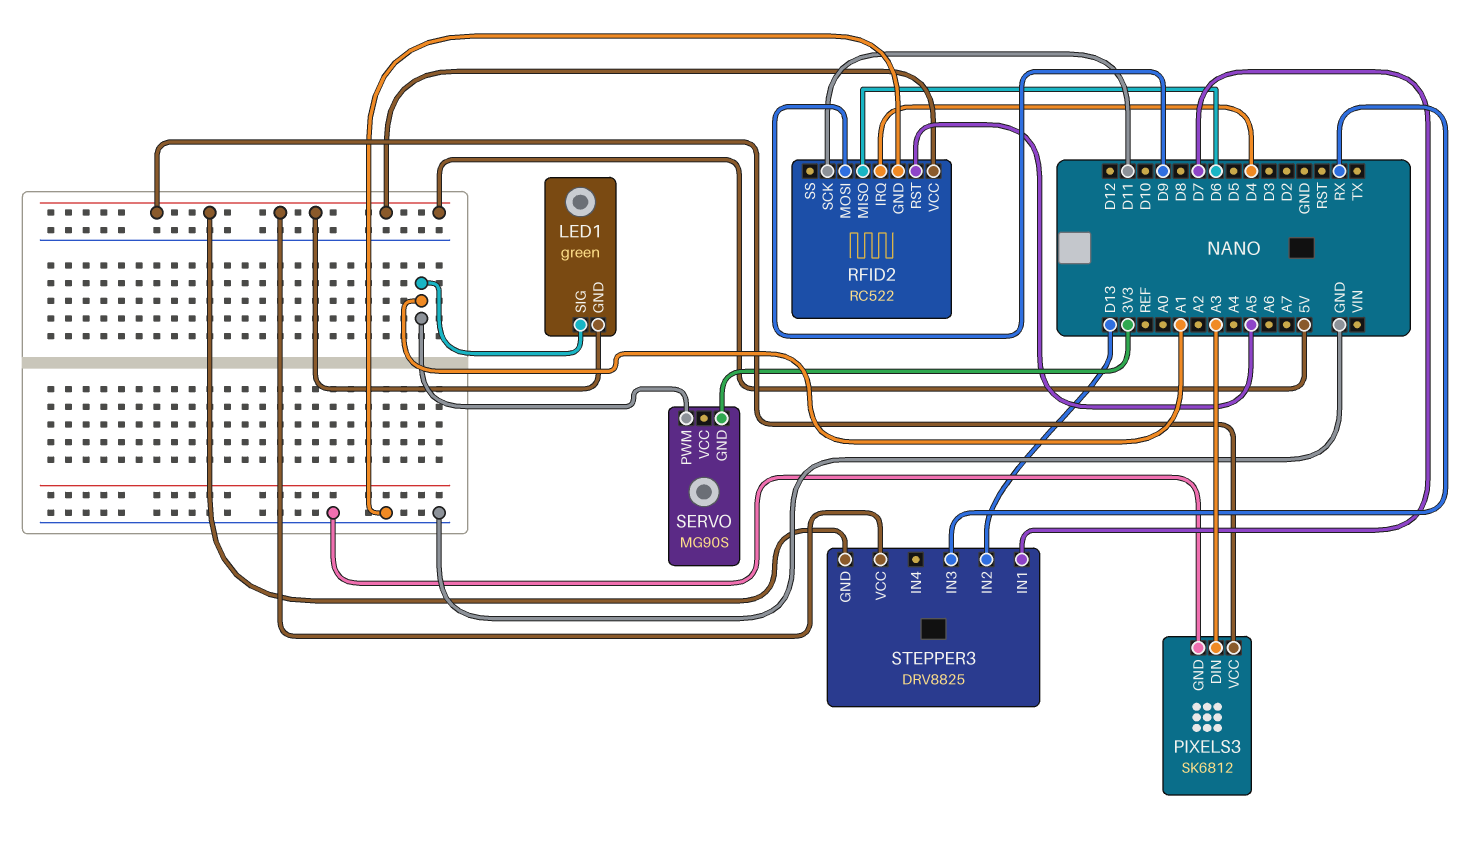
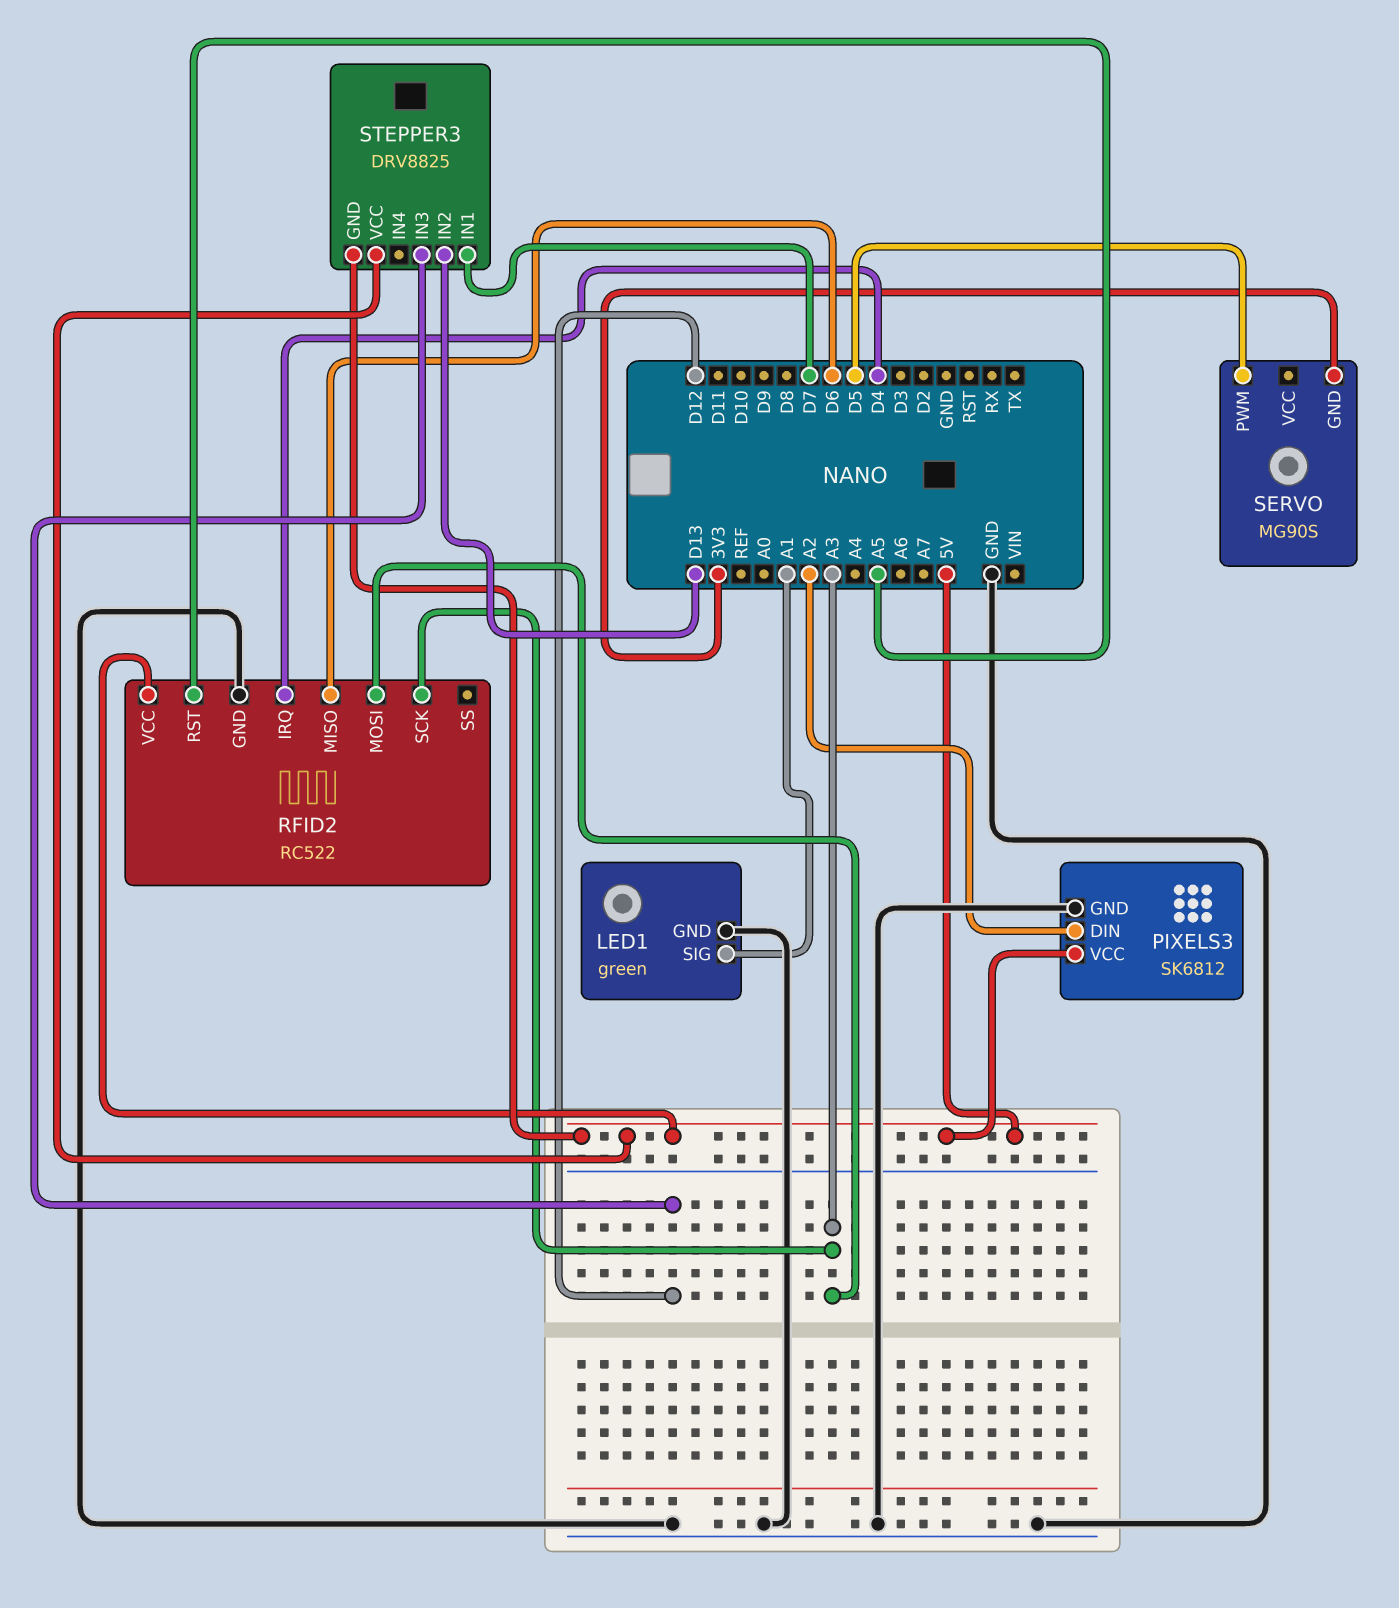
LED1 pin GND: 5V -> GND
PIXELS3 pin DIN: A3 -> A2
RFID2 pin MOSI: D9 -> A3
RFID2 pin SCK: D11 -> A3
SERVO pin PWM: A1 -> D5
STEPPER3 pin IN3: RX -> D12

